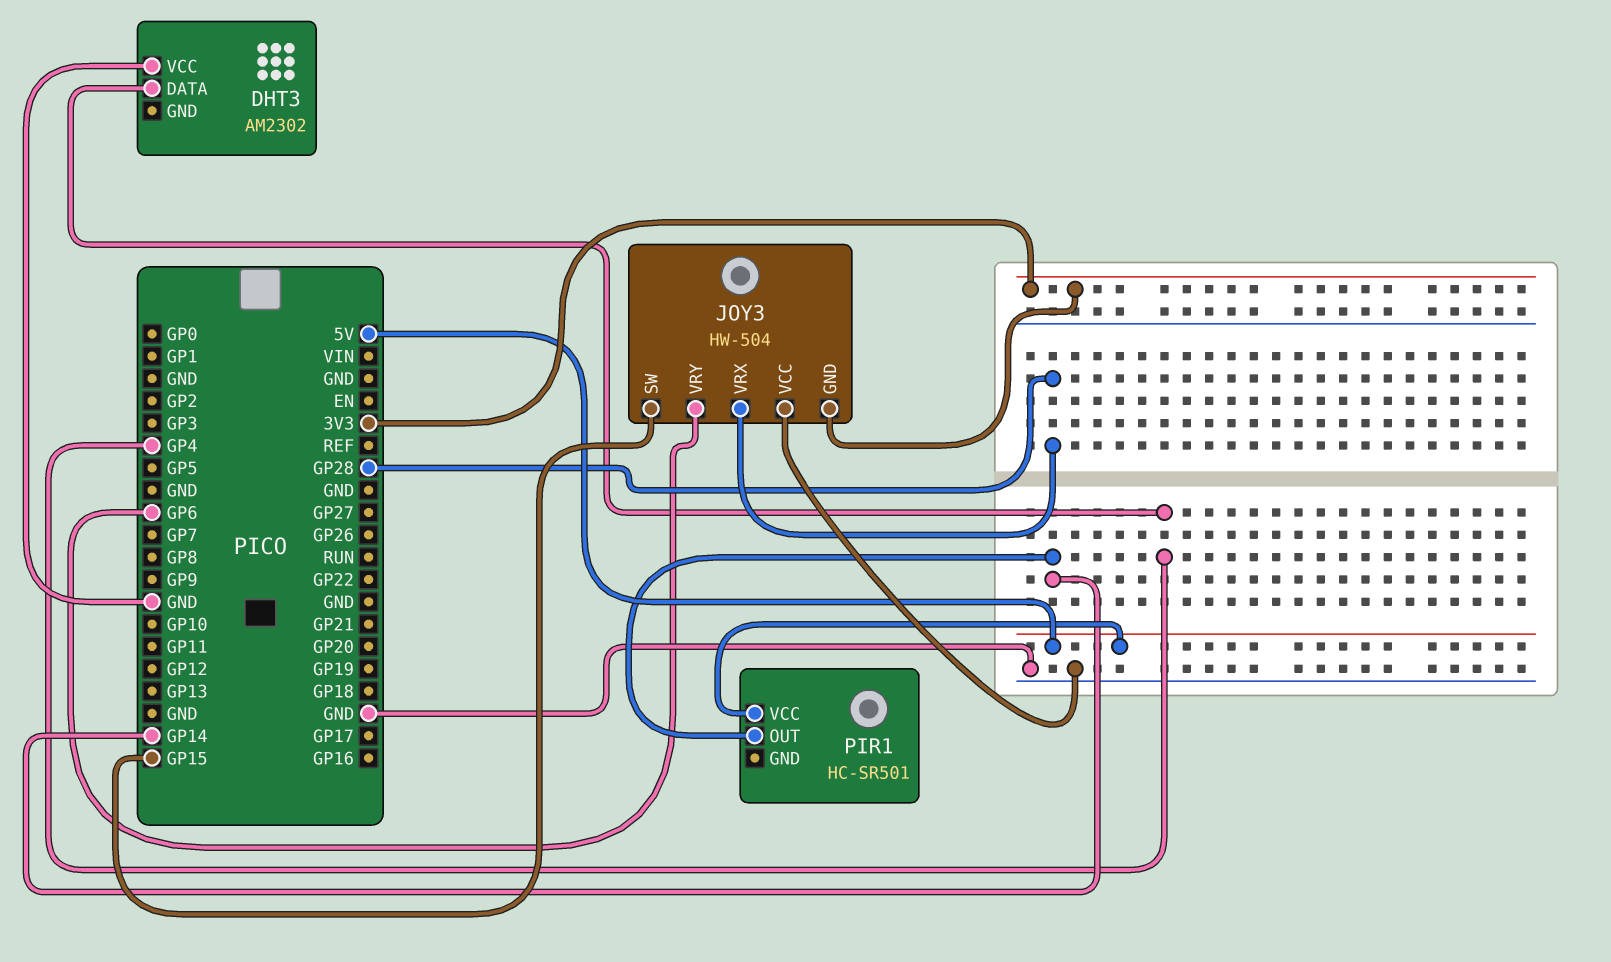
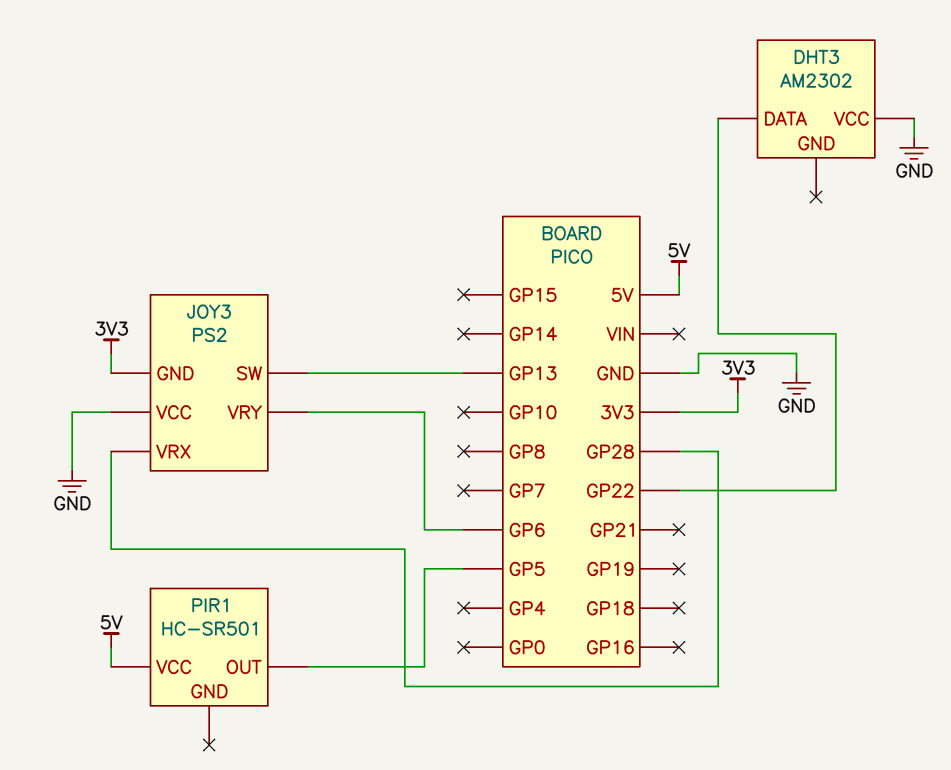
DHT3 pin DATA: GP4 -> GP22
JOY3: HW-504 -> PS2
JOY3 pin SW: GP15 -> GP13
PIR1 pin OUT: GP14 -> GP5

